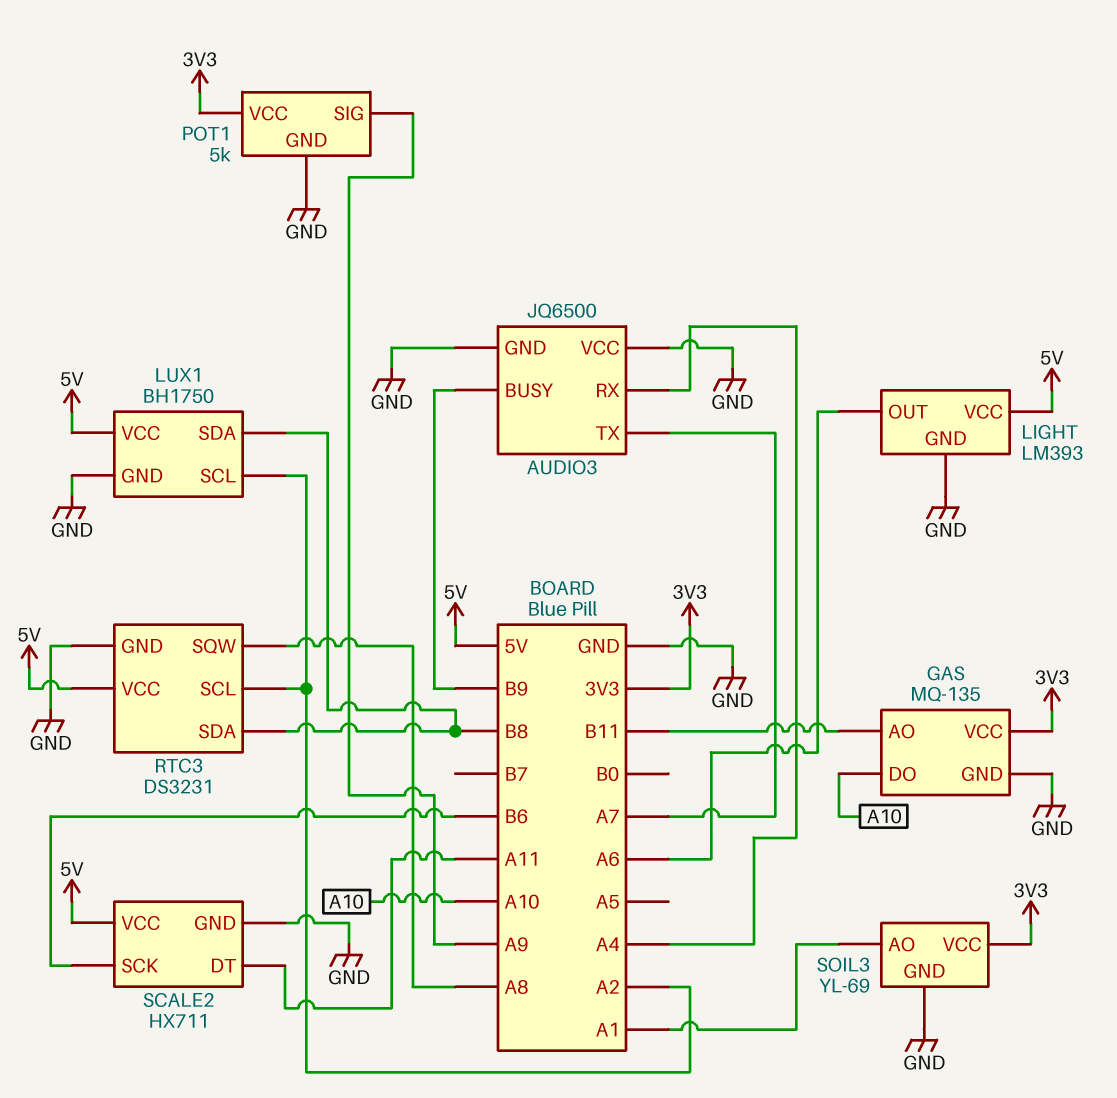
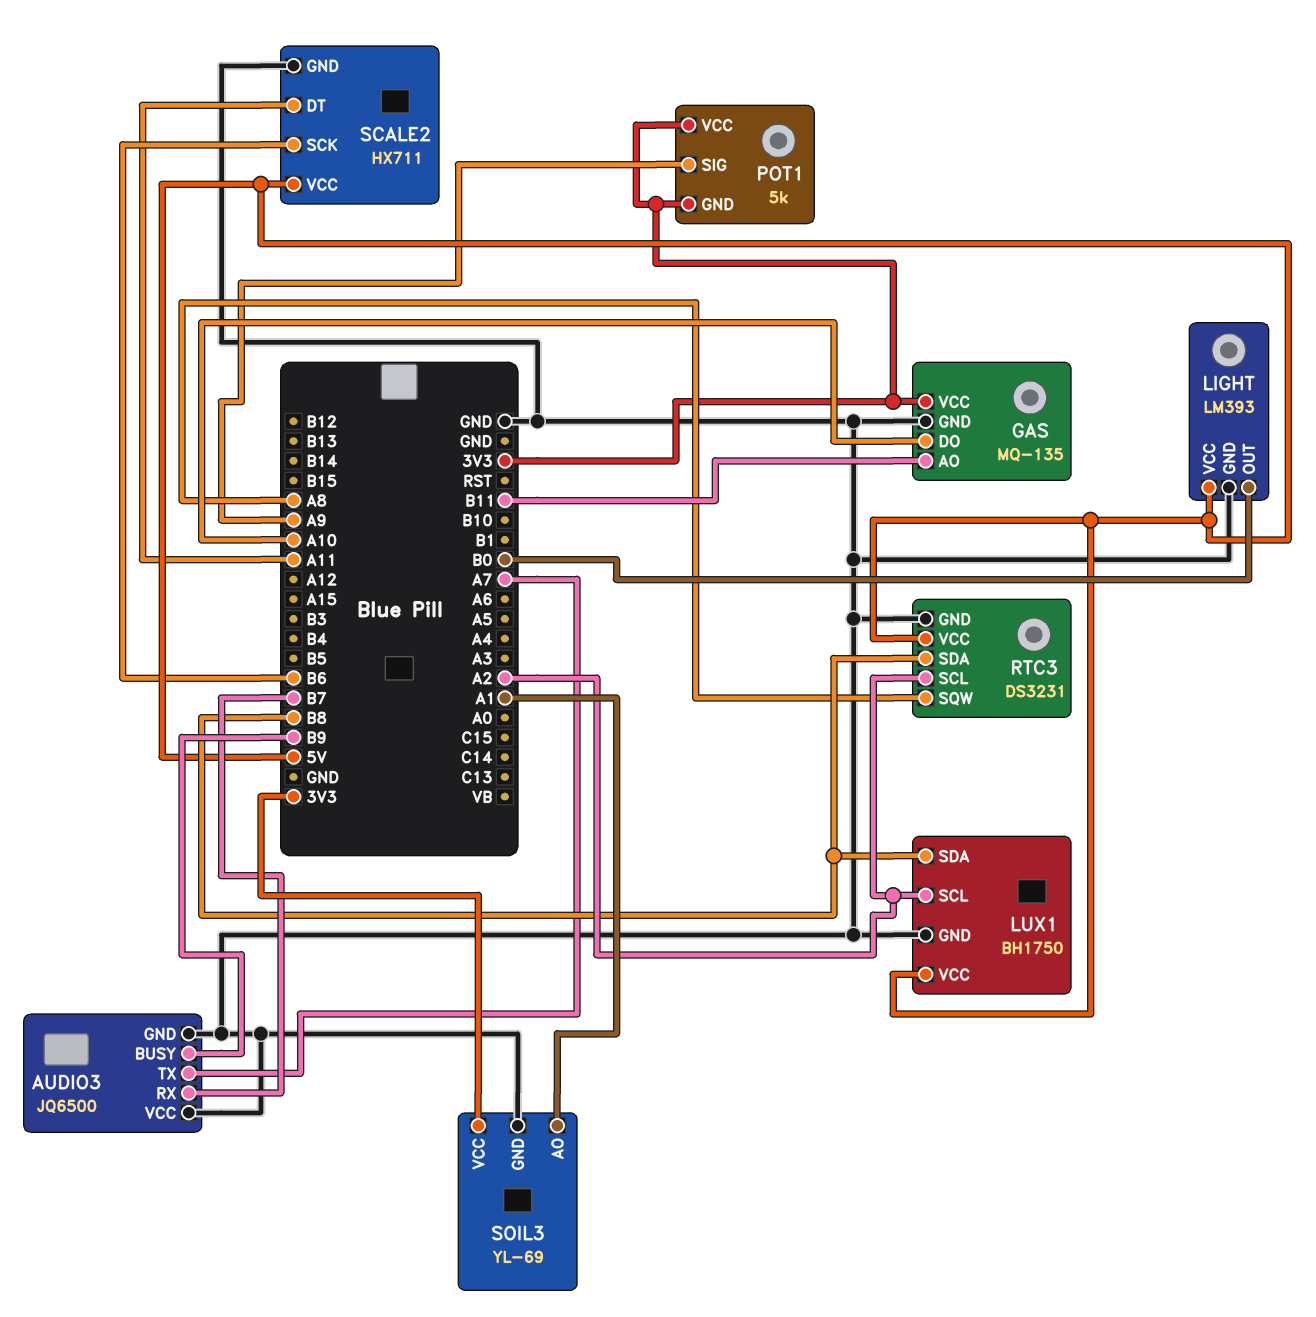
AUDIO3 pin RX: A4 -> B7
LIGHT pin OUT: A6 -> B0
POT1 pin GND: GND -> 3V3

